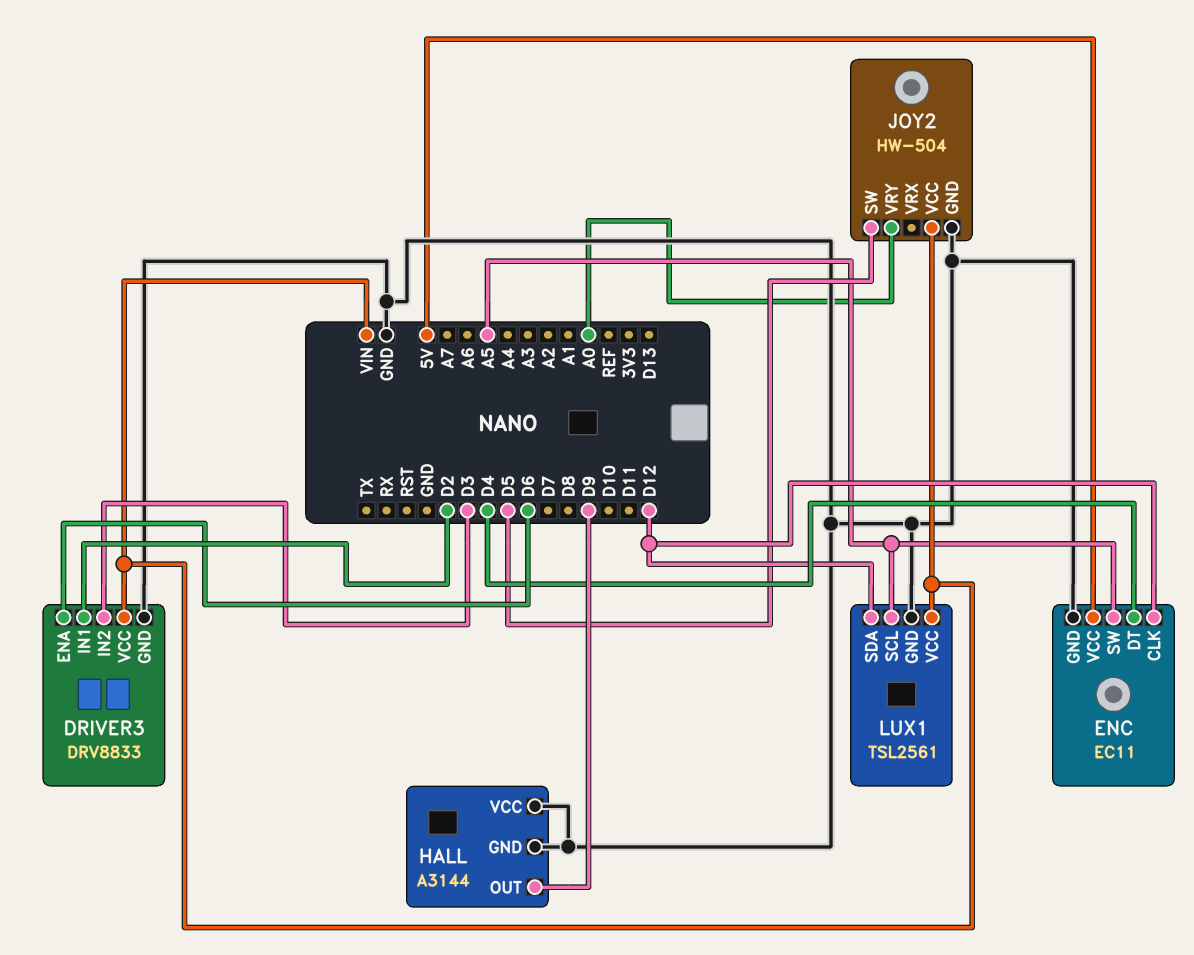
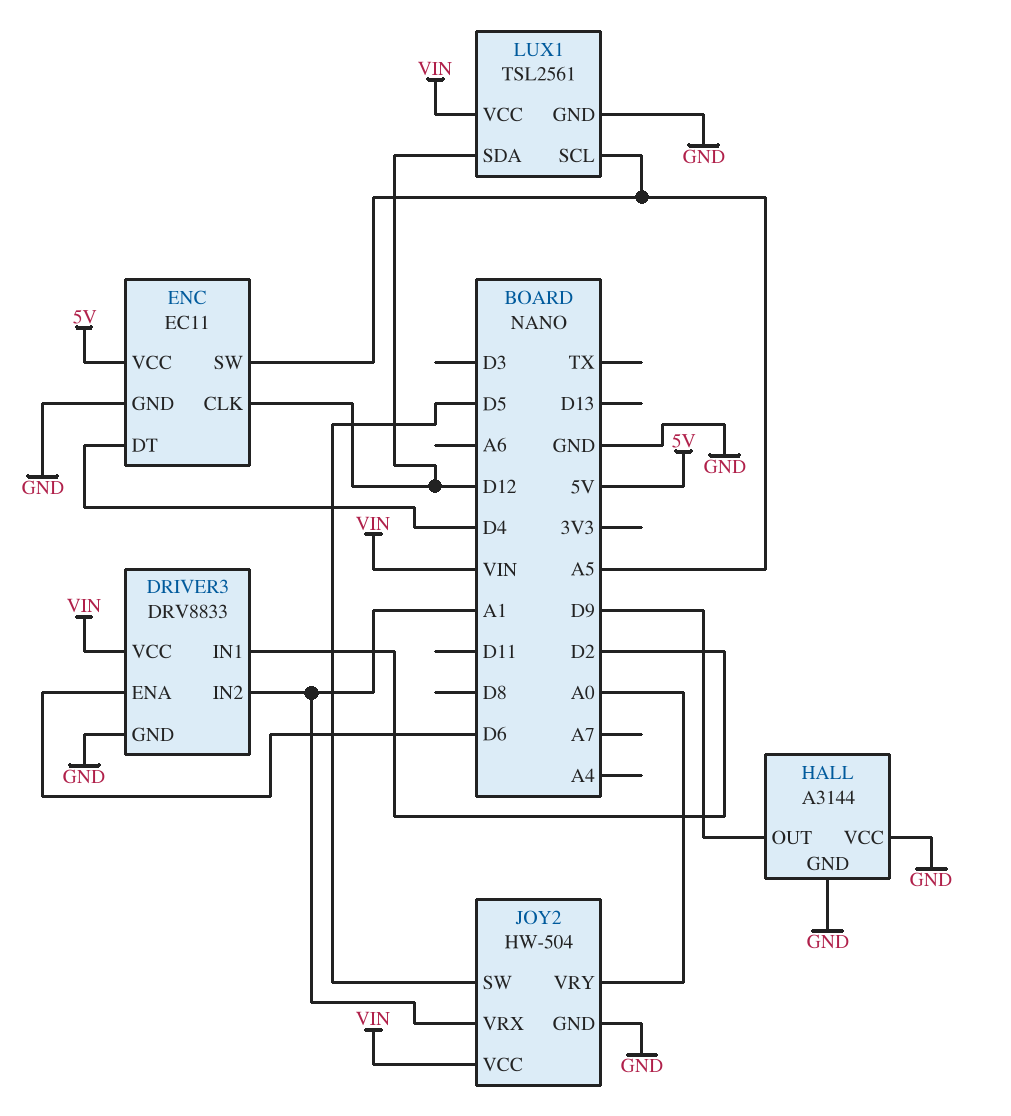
DRIVER3 pin IN2: D3 -> A1
JOY2 pin VRX: none -> A1

